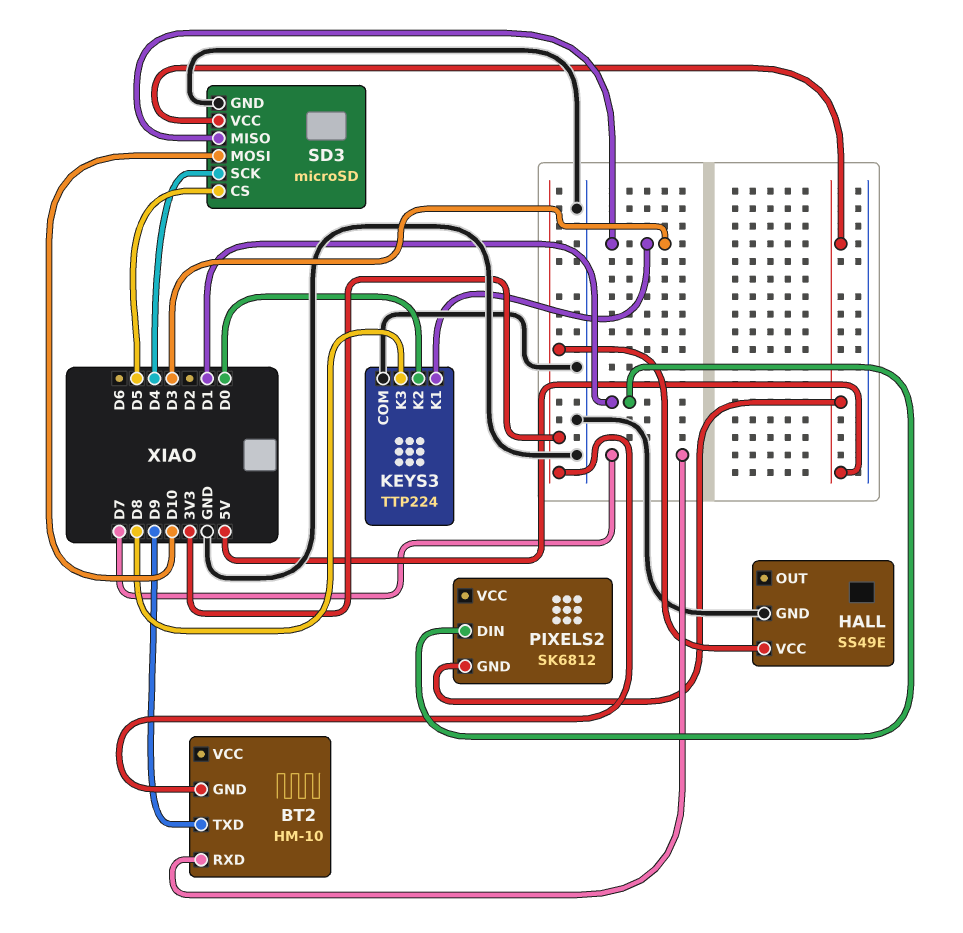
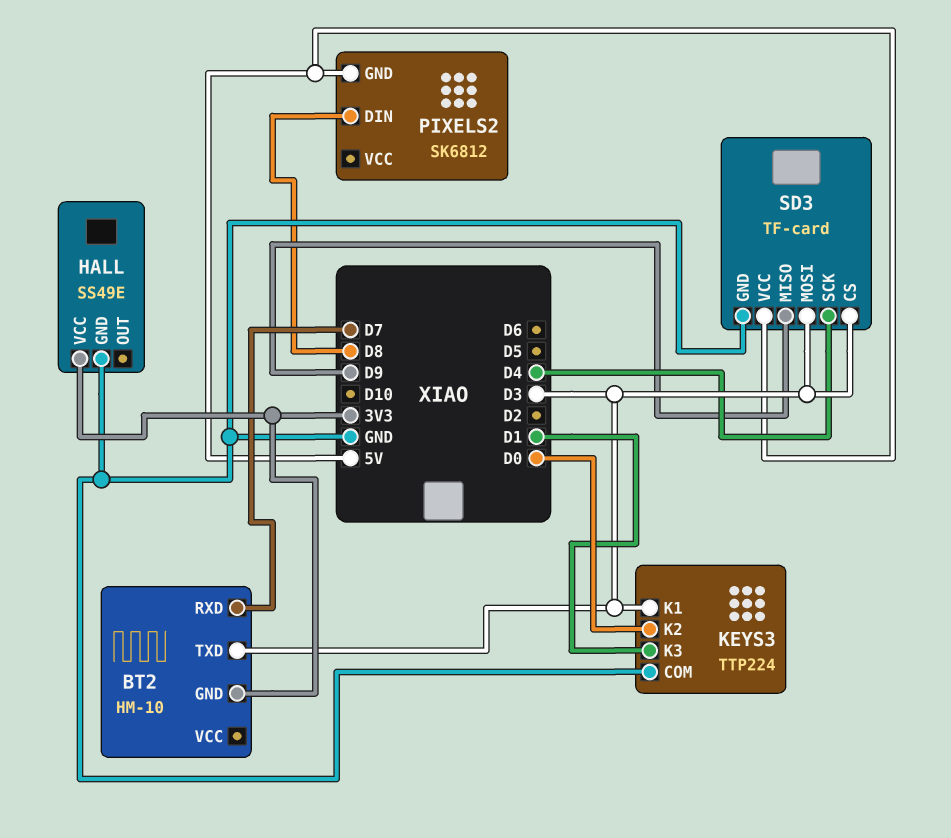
BT2 pin TXD: D9 -> D3
KEYS3 pin K3: D8 -> D1
PIXELS2 pin DIN: D1 -> D8
SD3: microSD -> TF-card
SD3 pin CS: D5 -> D3
SD3 pin MISO: D3 -> D9
SD3 pin MOSI: D10 -> D3

